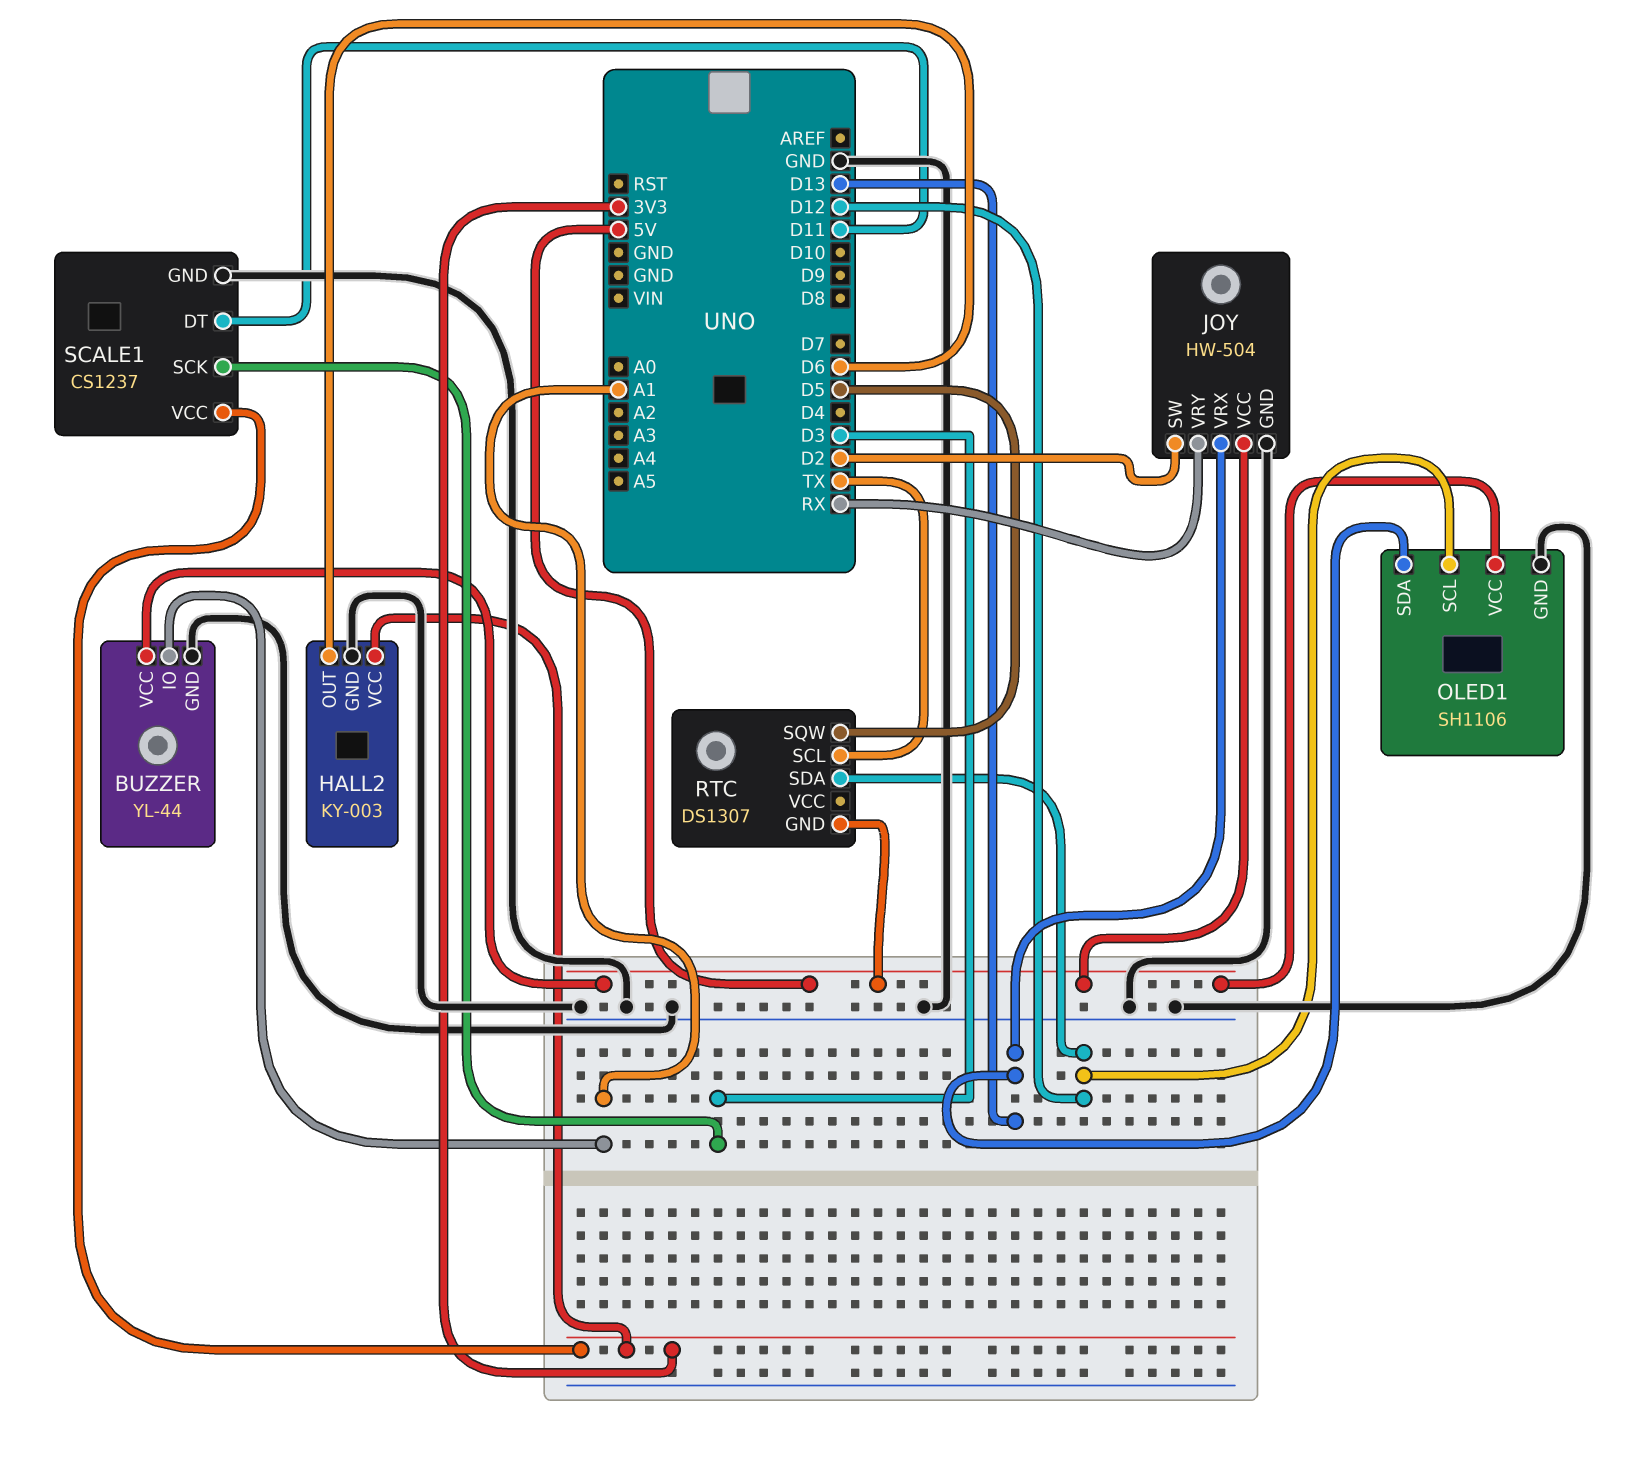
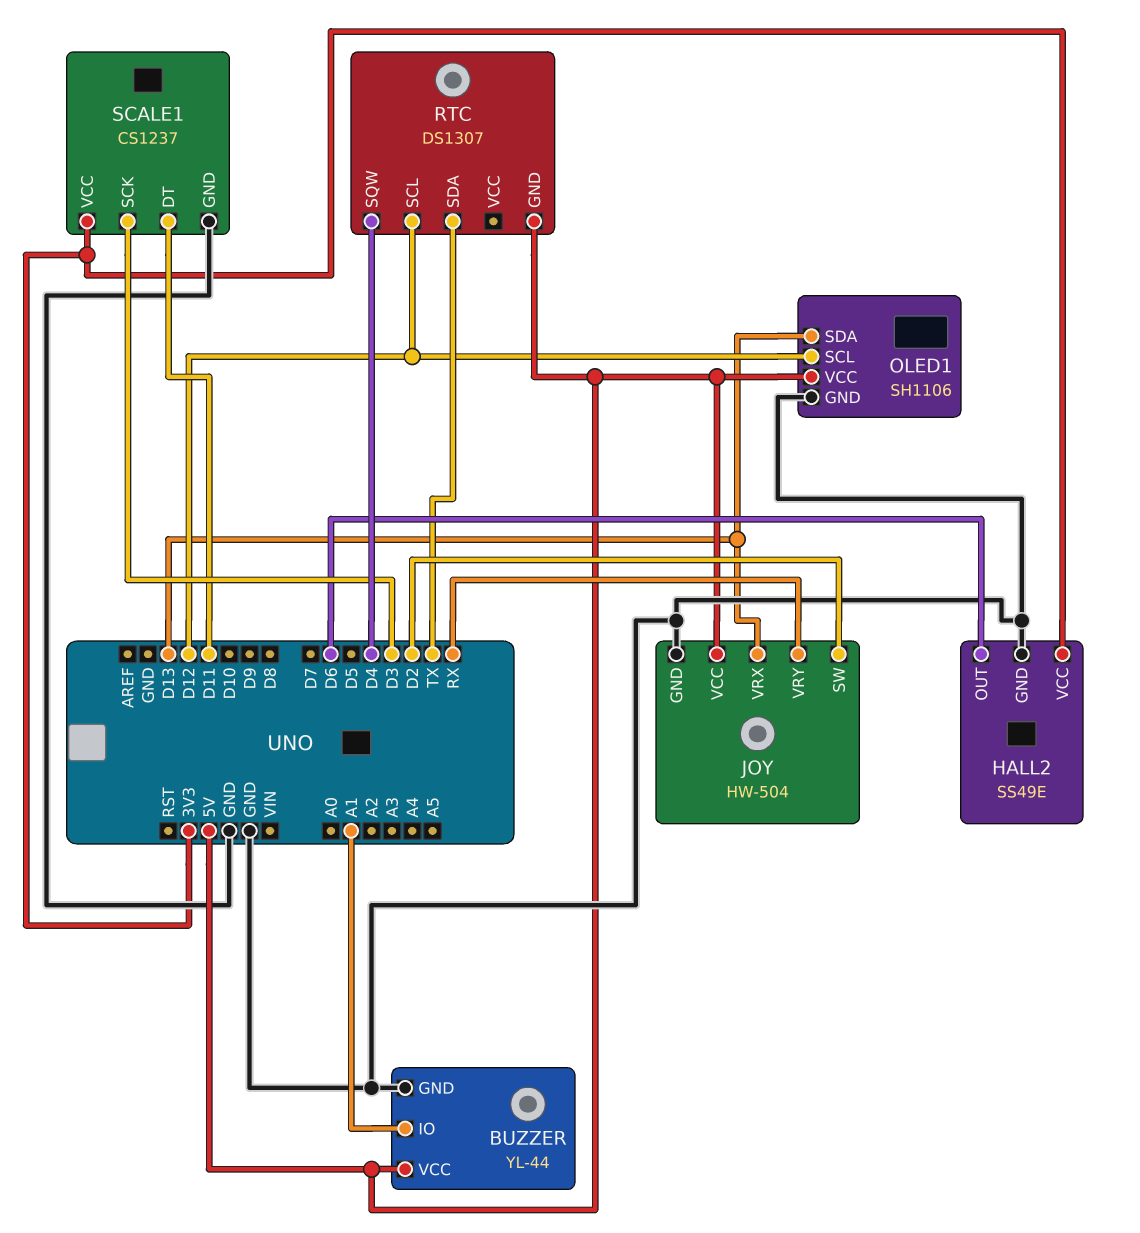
HALL2: KY-003 -> SS49E
RTC pin SCL: TX -> D12
RTC pin SDA: D12 -> TX
RTC pin SQW: D5 -> D4

